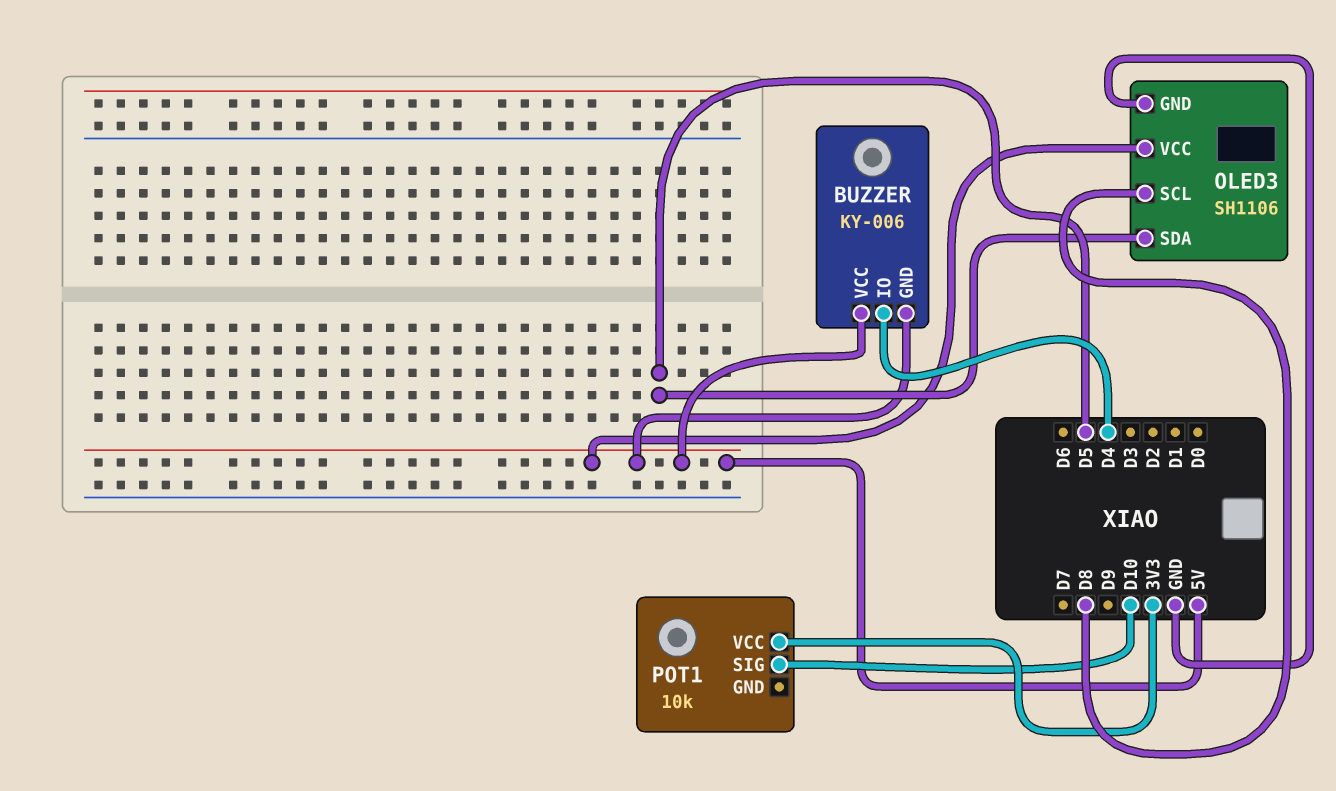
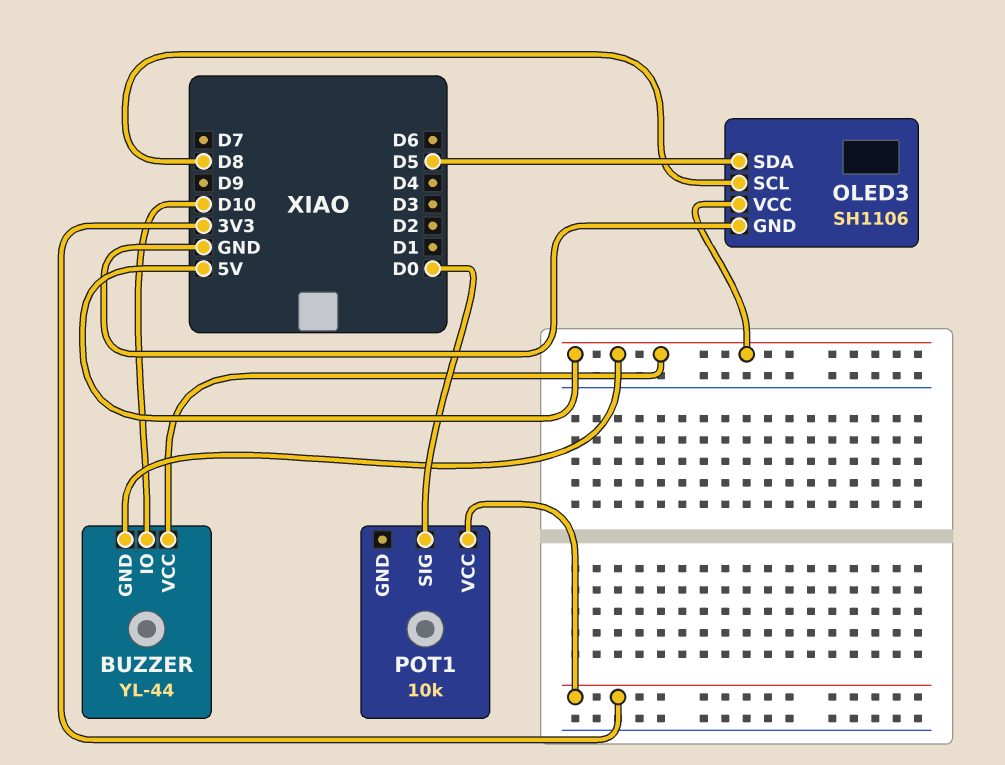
BUZZER: KY-006 -> YL-44
BUZZER pin IO: D4 -> D10
POT1 pin SIG: D10 -> D0

